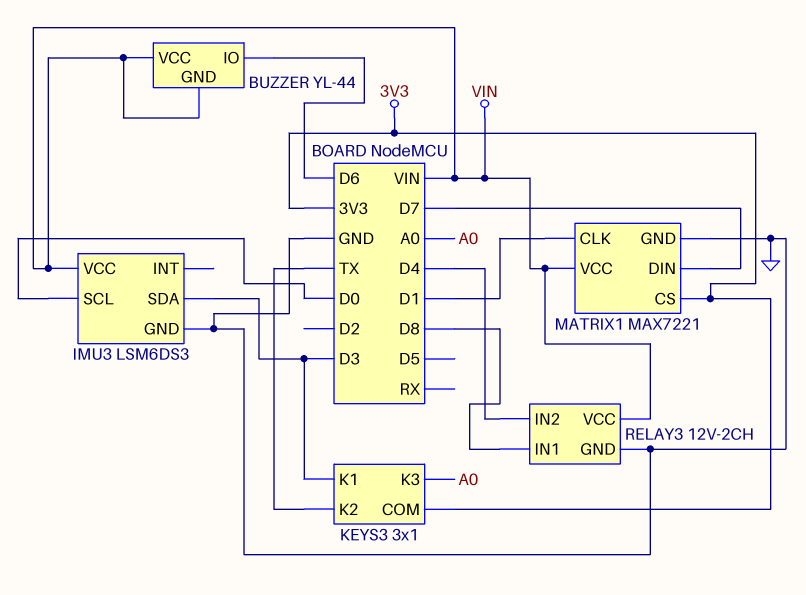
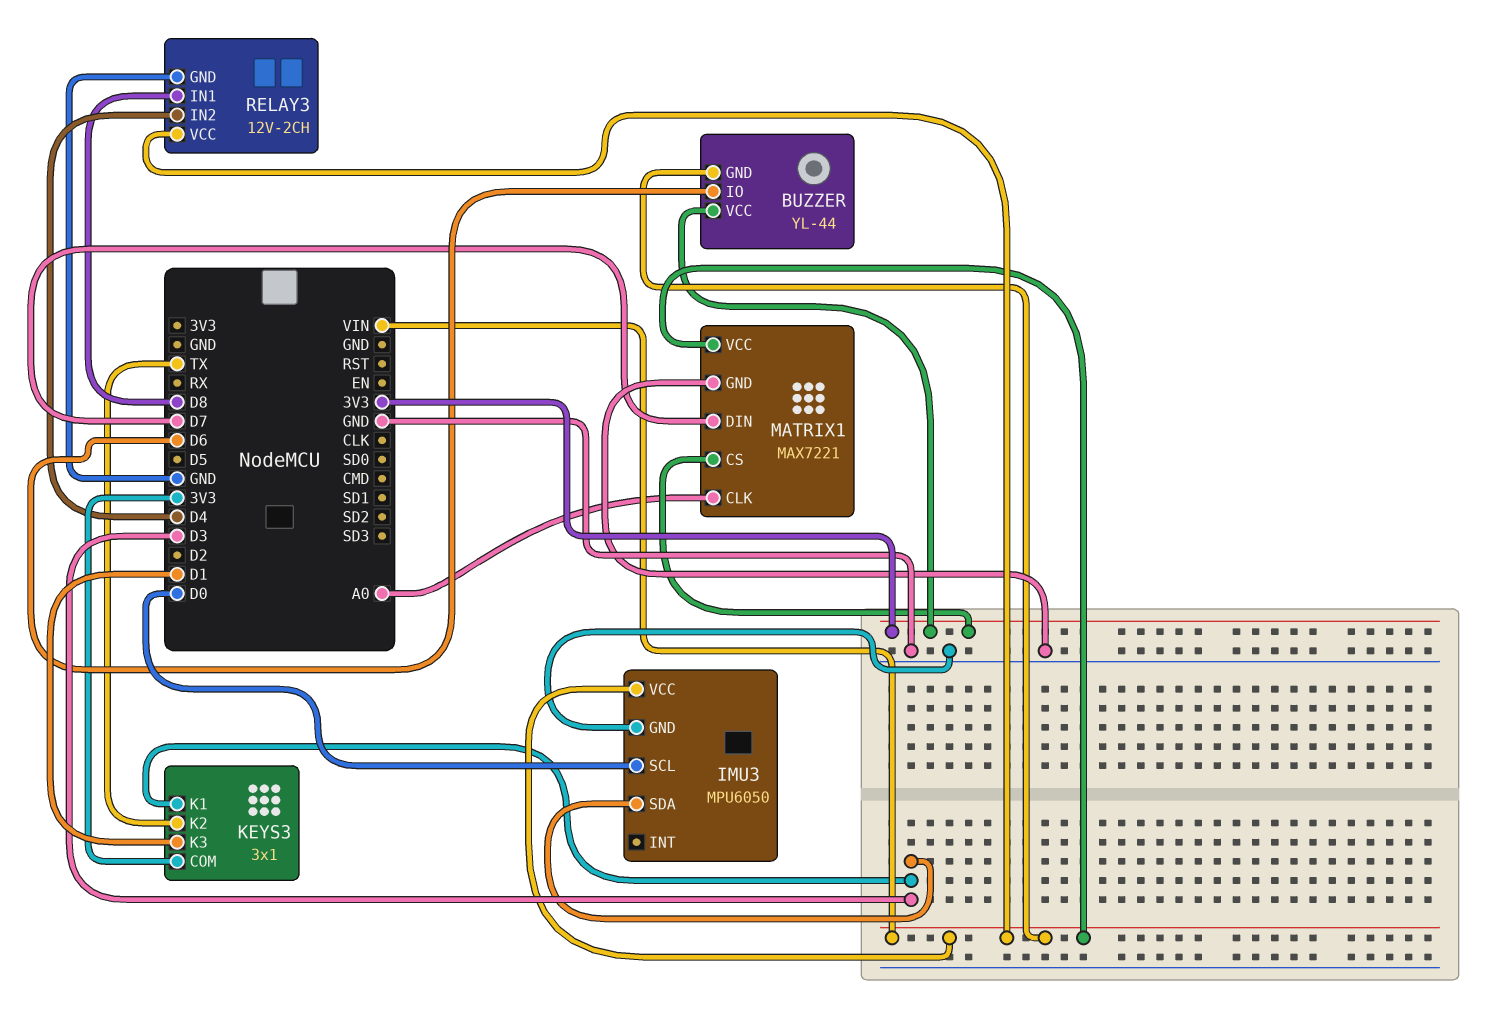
BUZZER pin VCC: VIN -> 3V3
IMU3: LSM6DS3 -> MPU6050
KEYS3 pin K3: A0 -> D1
MATRIX1 pin CLK: D1 -> A0

